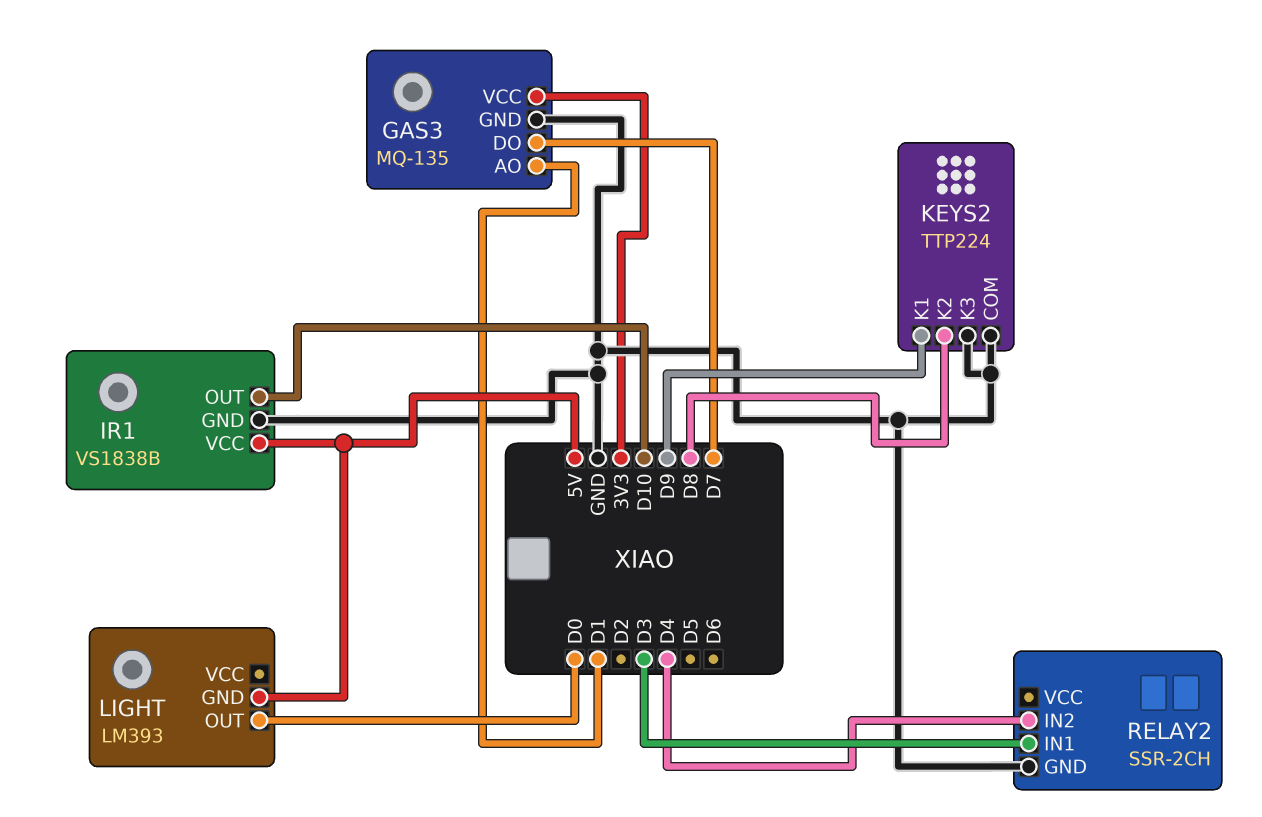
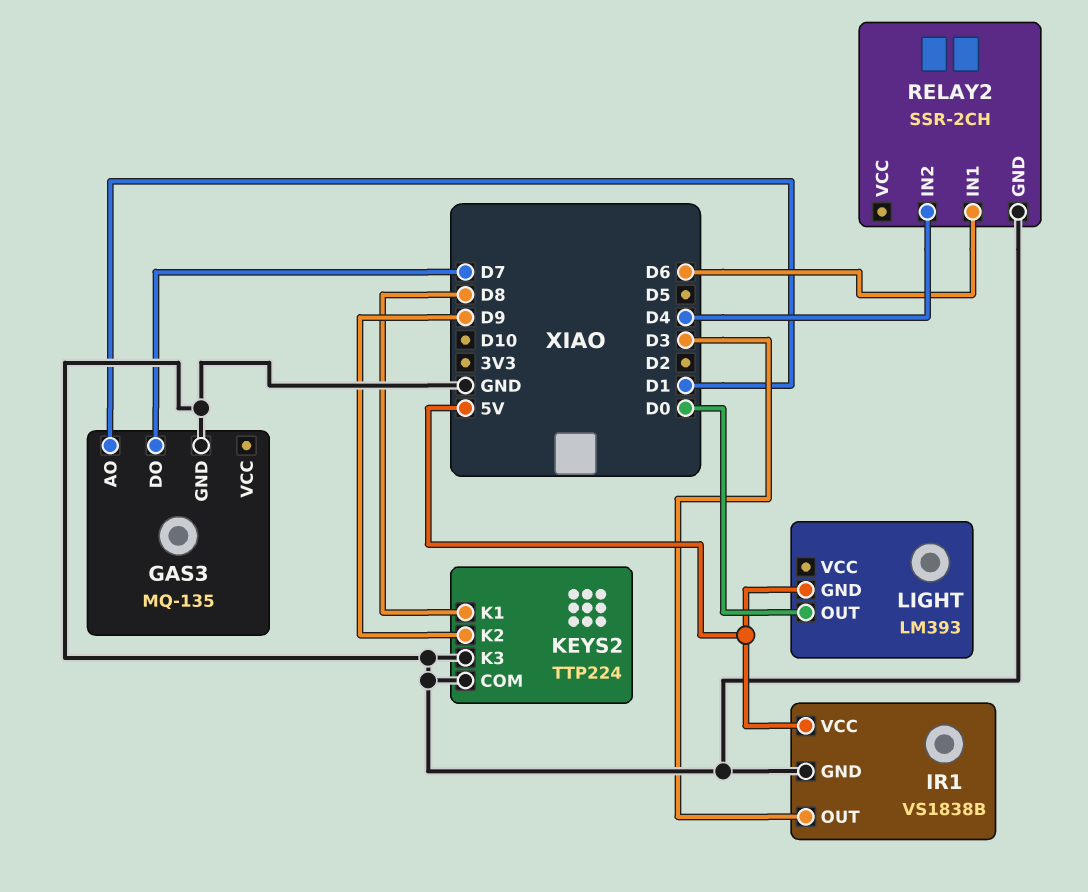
GAS3 pin VCC: 3V3 -> none
IR1 pin OUT: D10 -> D3
KEYS2 pin K1: D9 -> D8
KEYS2 pin K2: D8 -> D9
RELAY2 pin IN1: D3 -> D6

